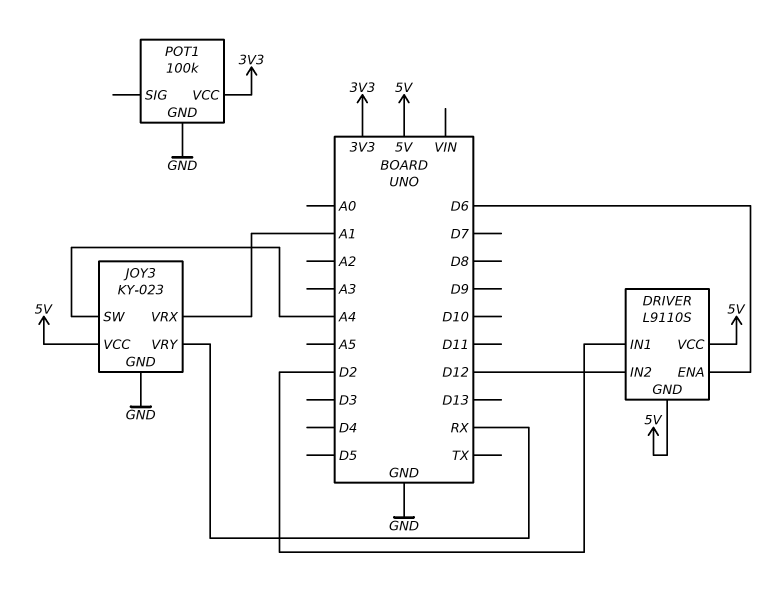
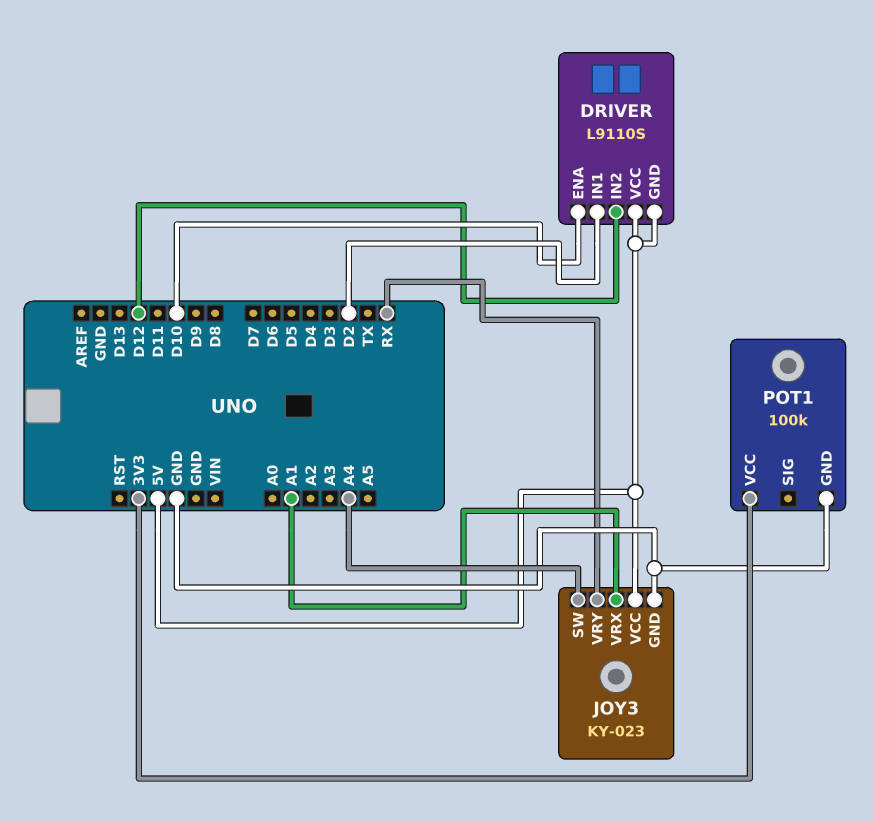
DRIVER pin ENA: D6 -> D10

